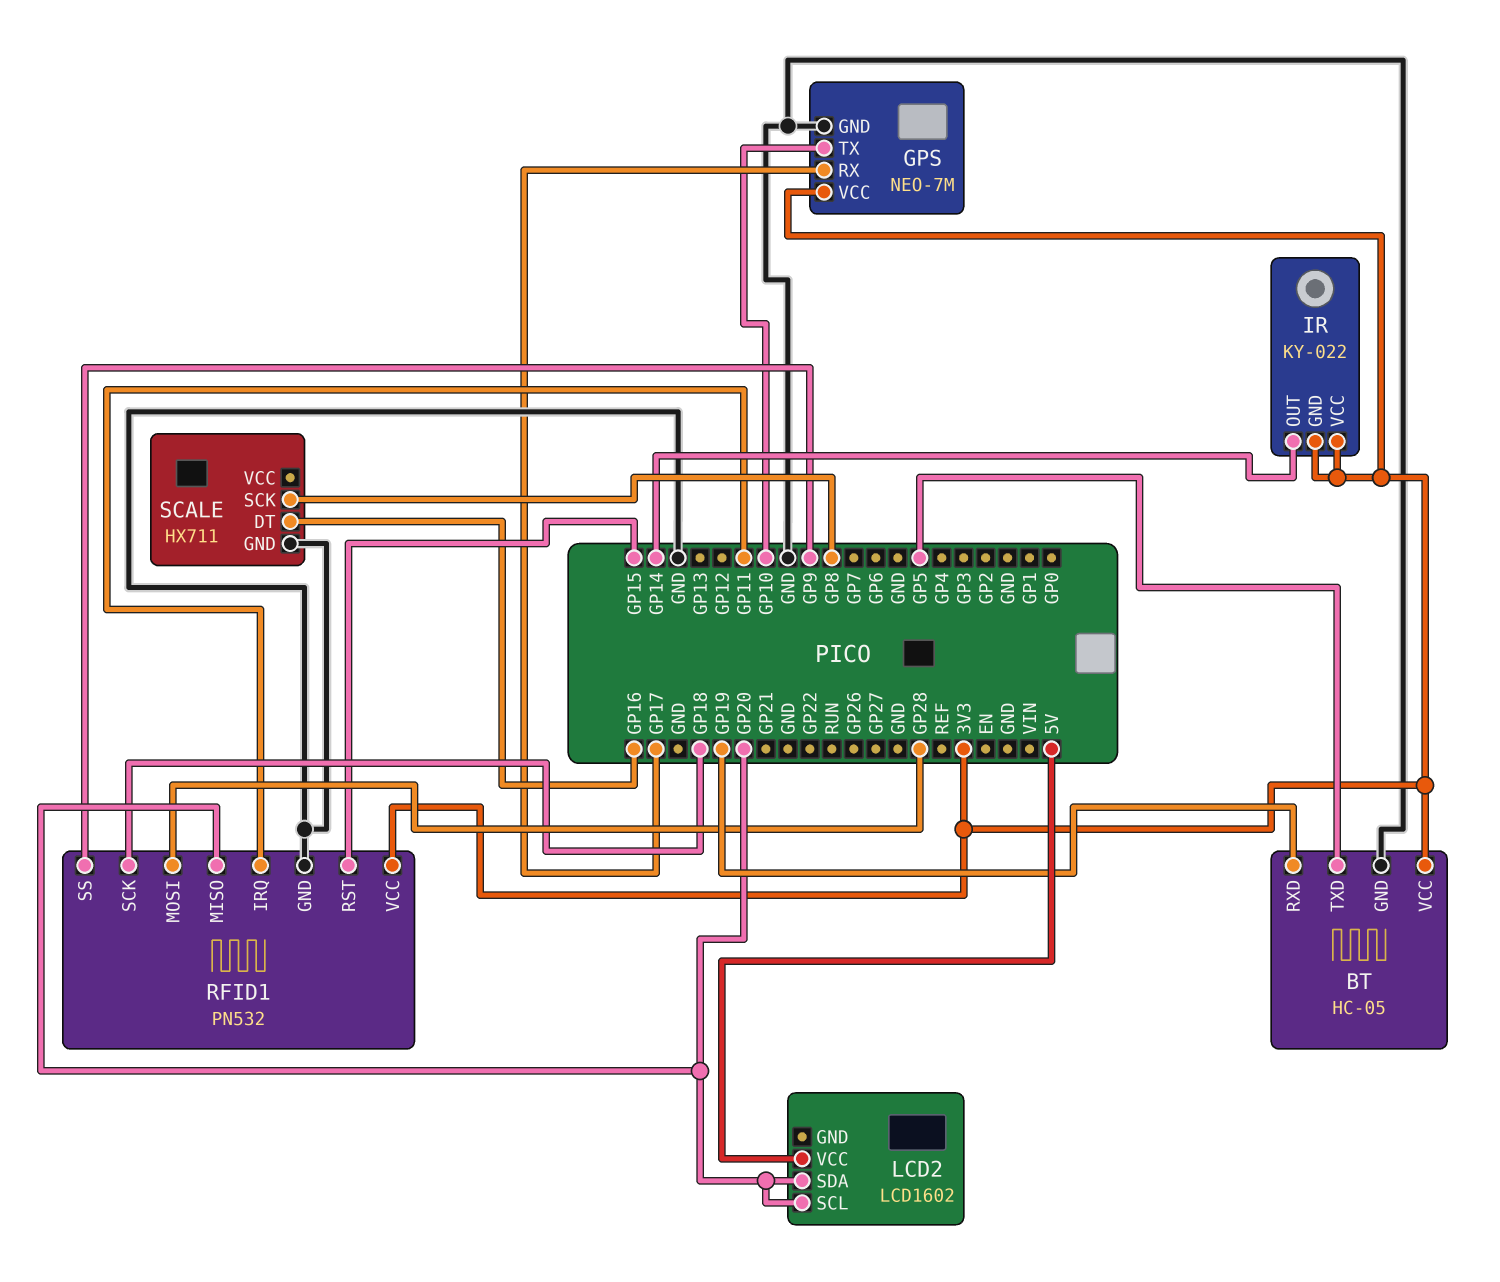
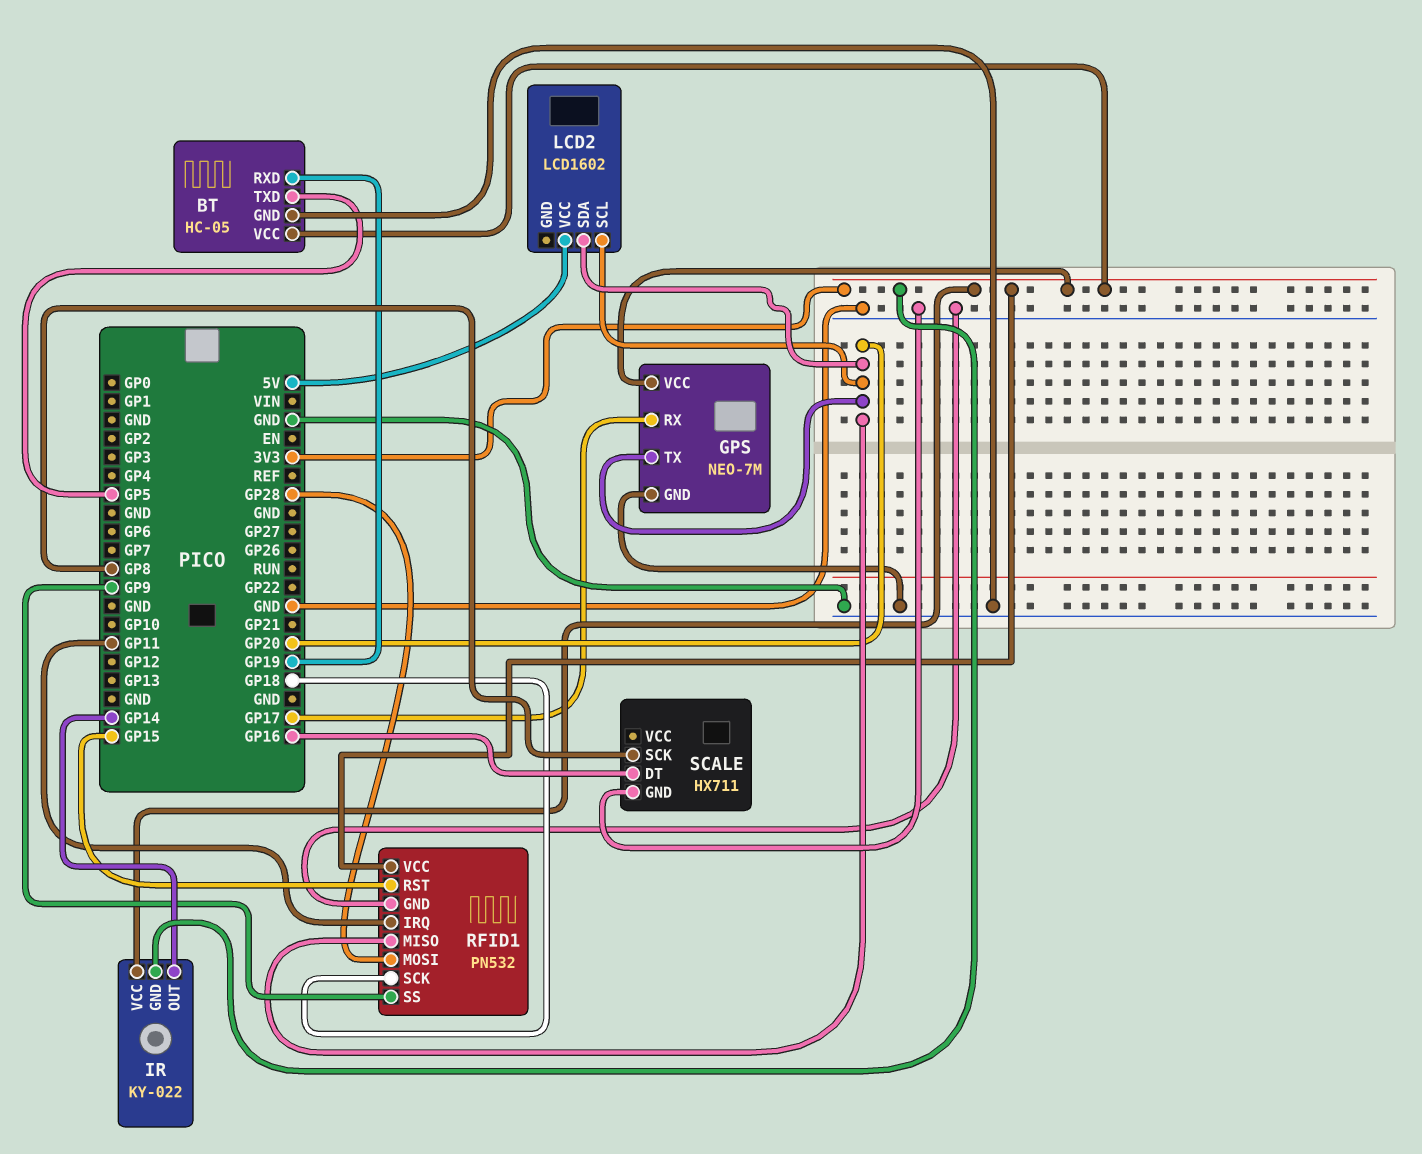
GPS pin TX: GP10 -> GP20

